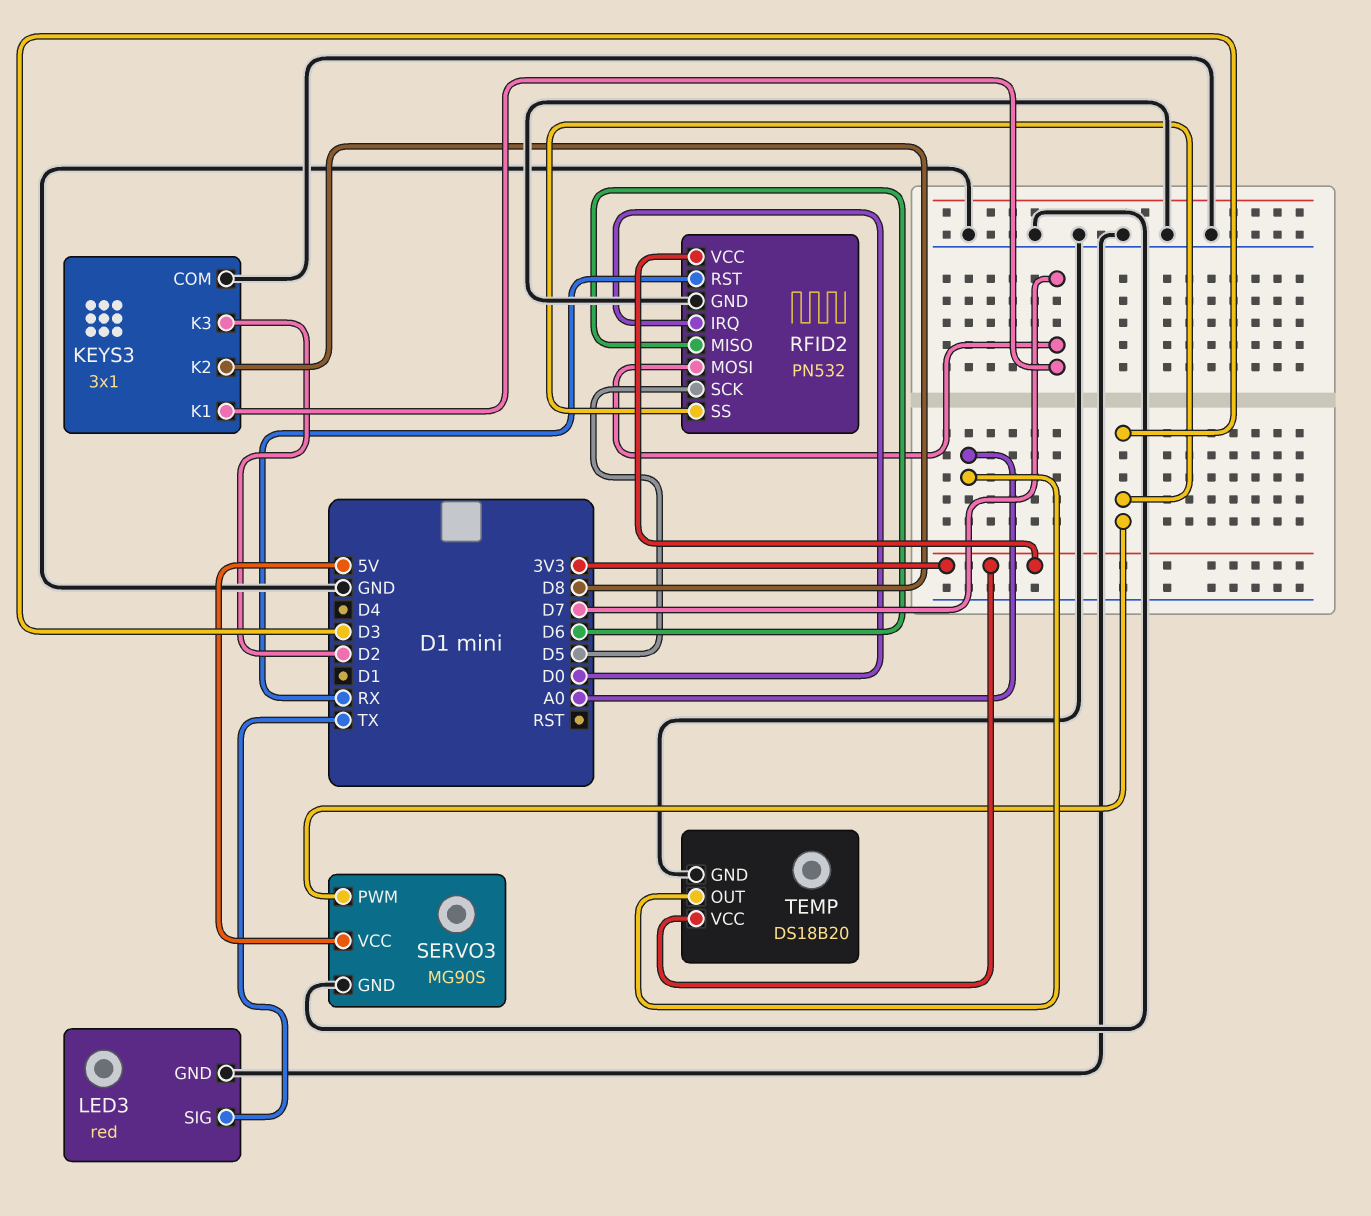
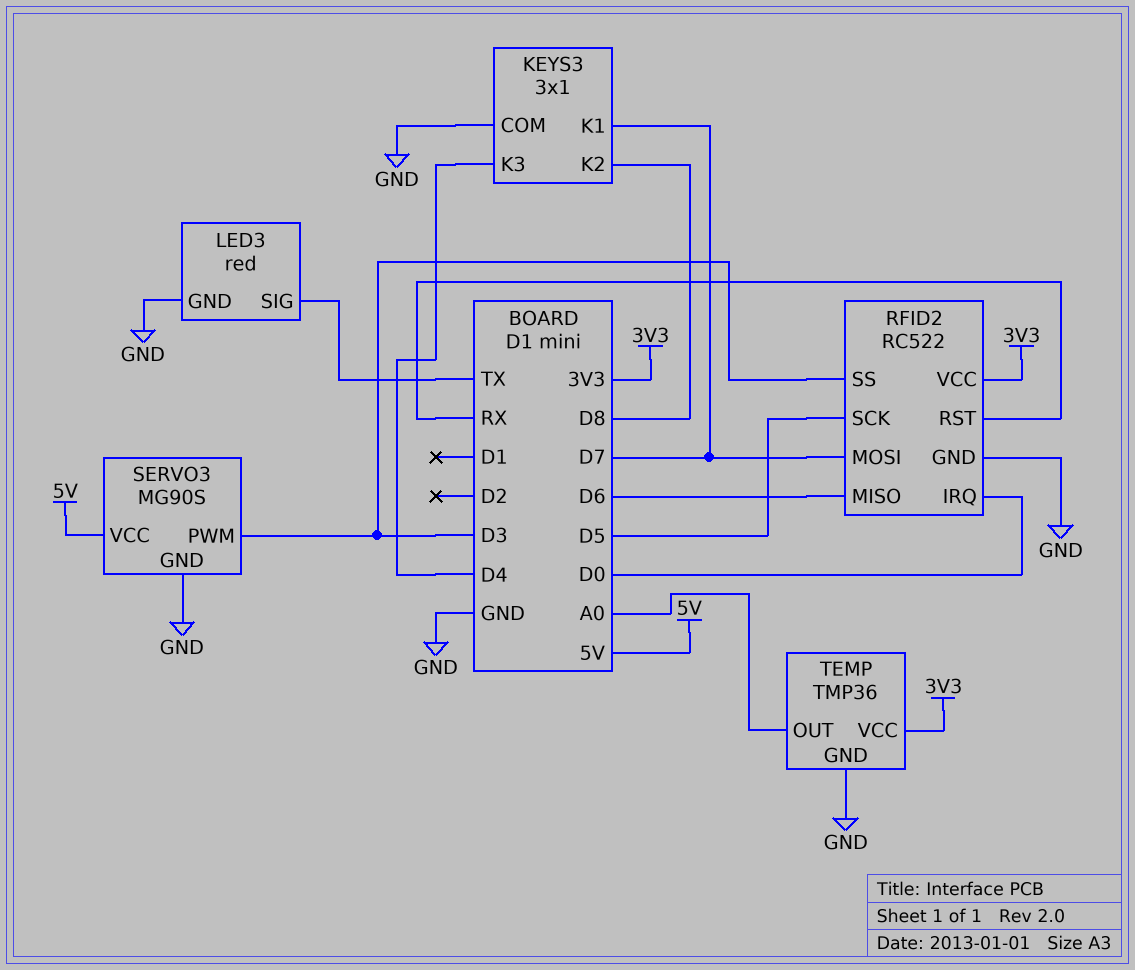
KEYS3 pin K3: D2 -> D4
RFID2: PN532 -> RC522
TEMP: DS18B20 -> TMP36

